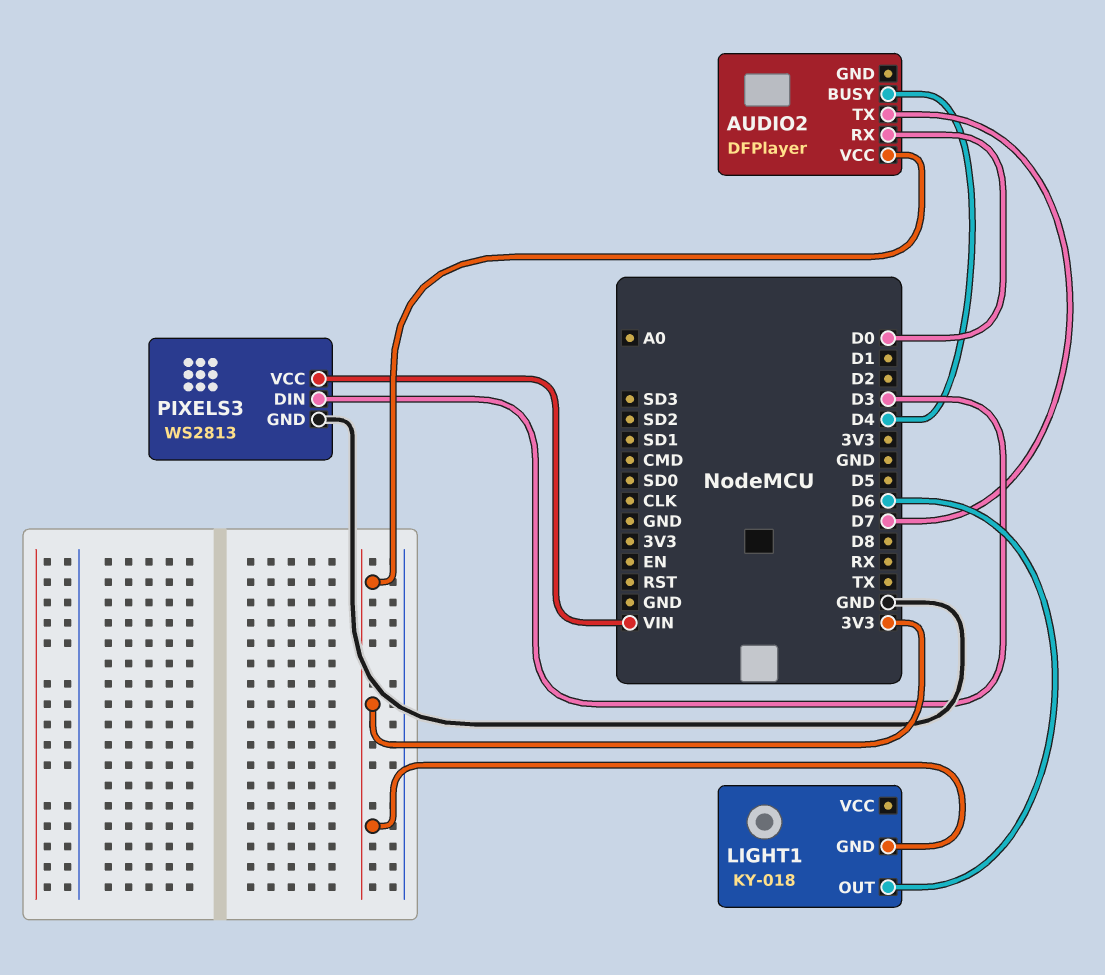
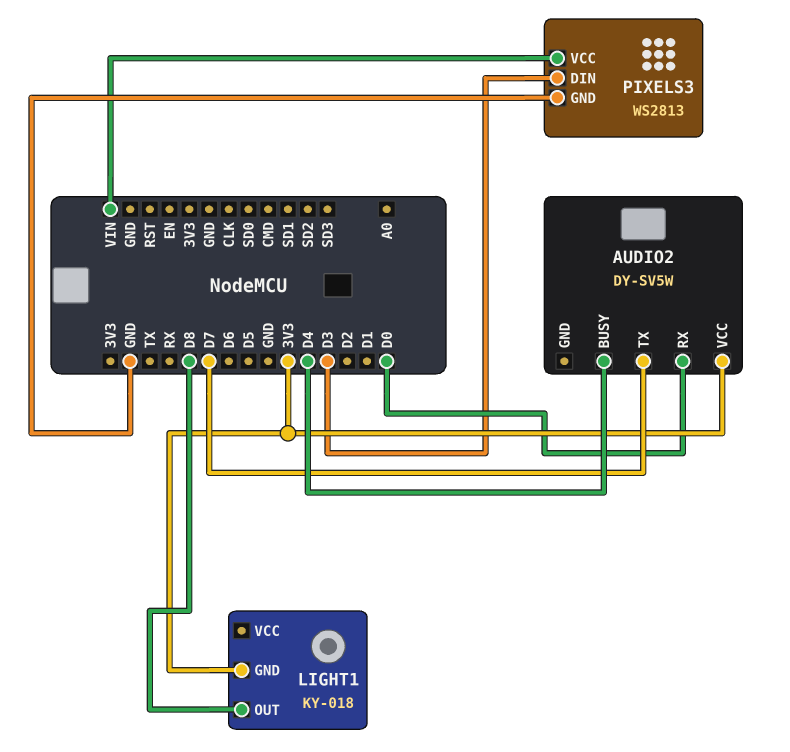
AUDIO2: DFPlayer -> DY-SV5W
LIGHT1 pin OUT: D6 -> D8

